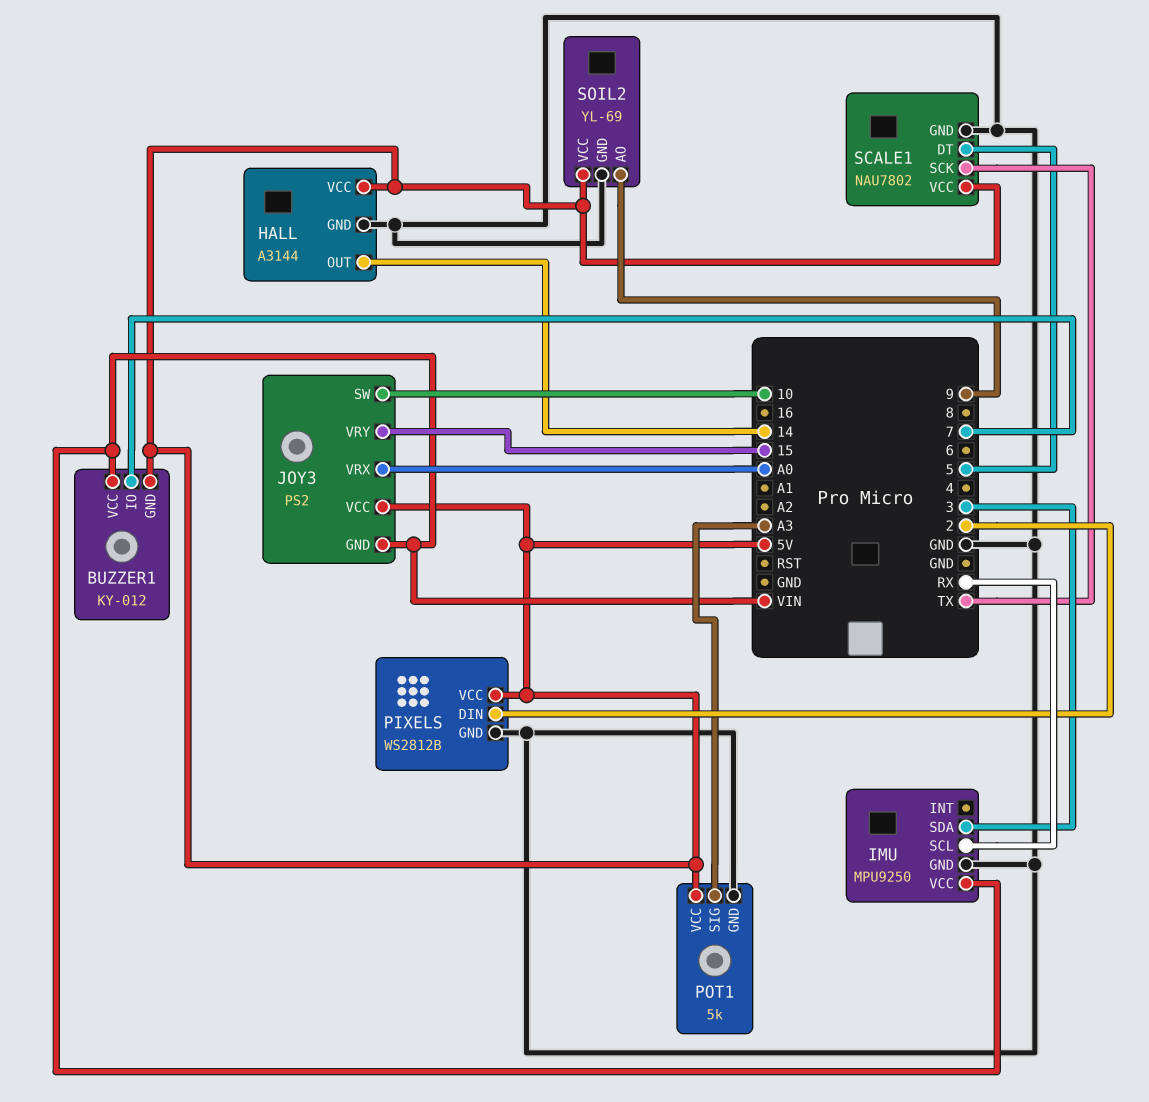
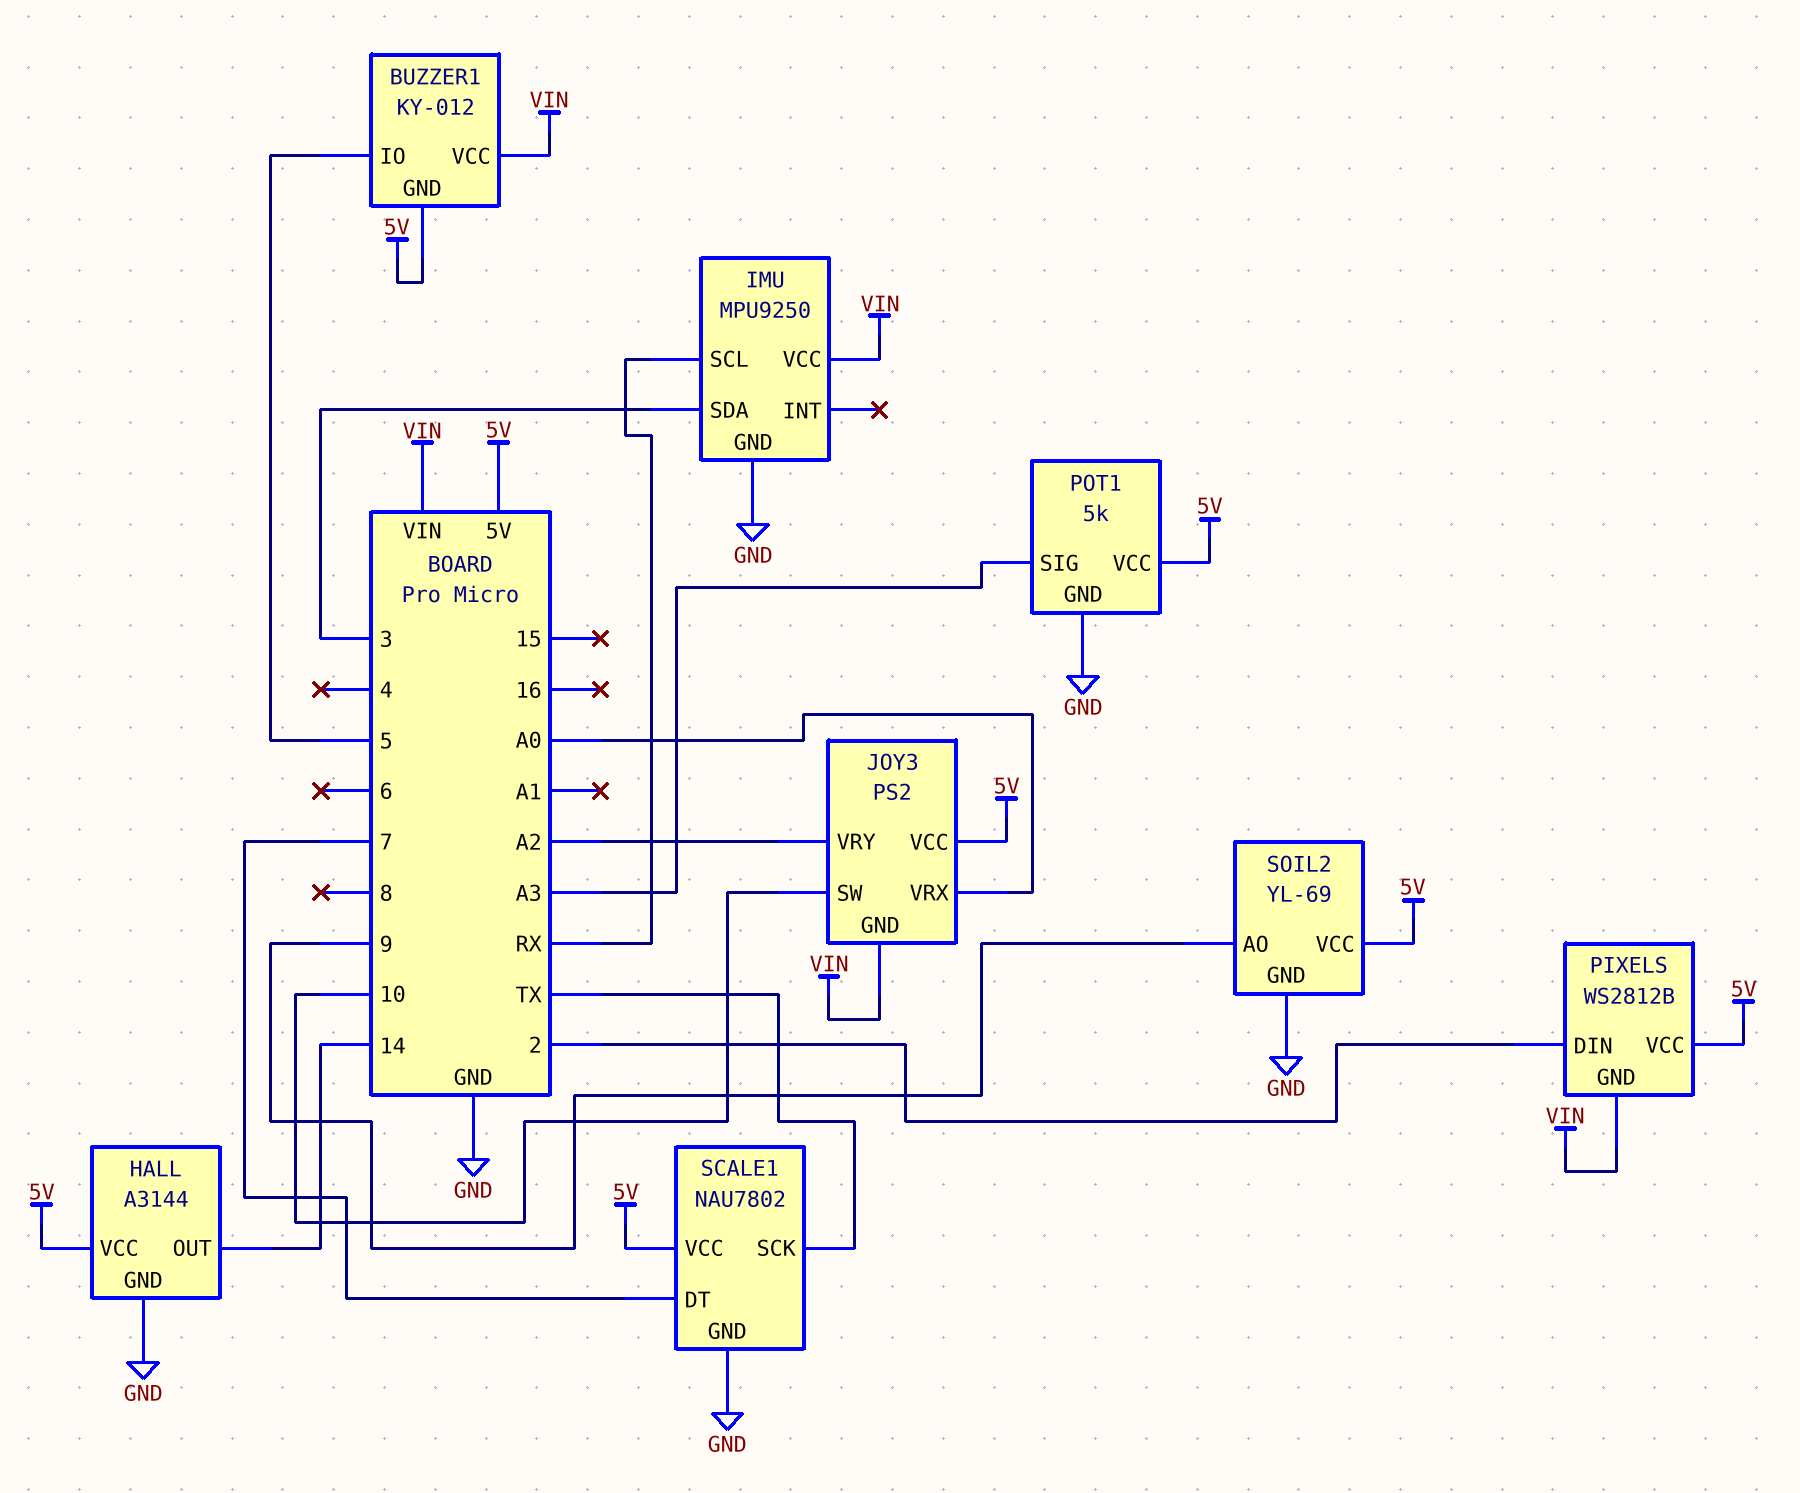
BUZZER1 pin IO: 7 -> 5
JOY3 pin VRY: 15 -> A2
PIXELS pin GND: GND -> VIN
SCALE1 pin DT: 5 -> 7

